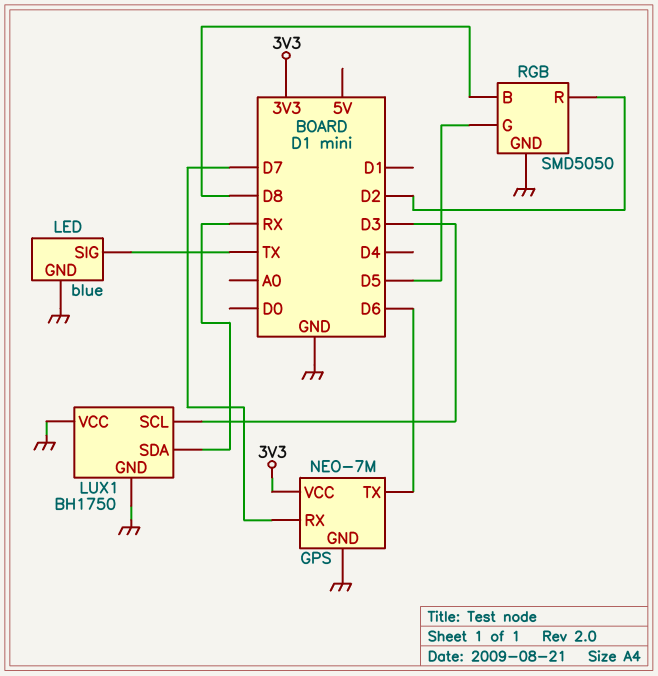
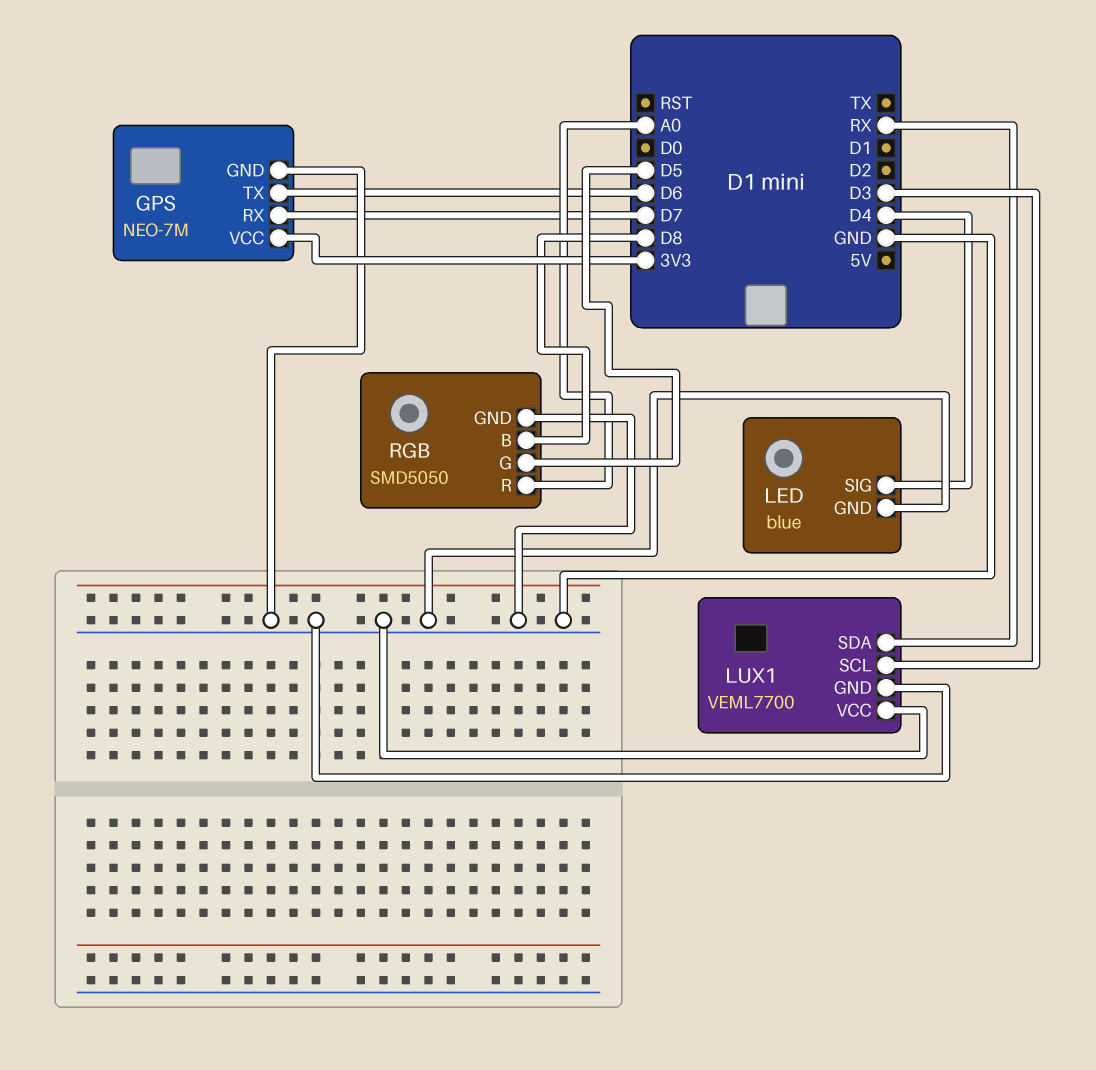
LED pin SIG: TX -> D4
LUX1: BH1750 -> VEML7700
RGB pin R: D2 -> A0

